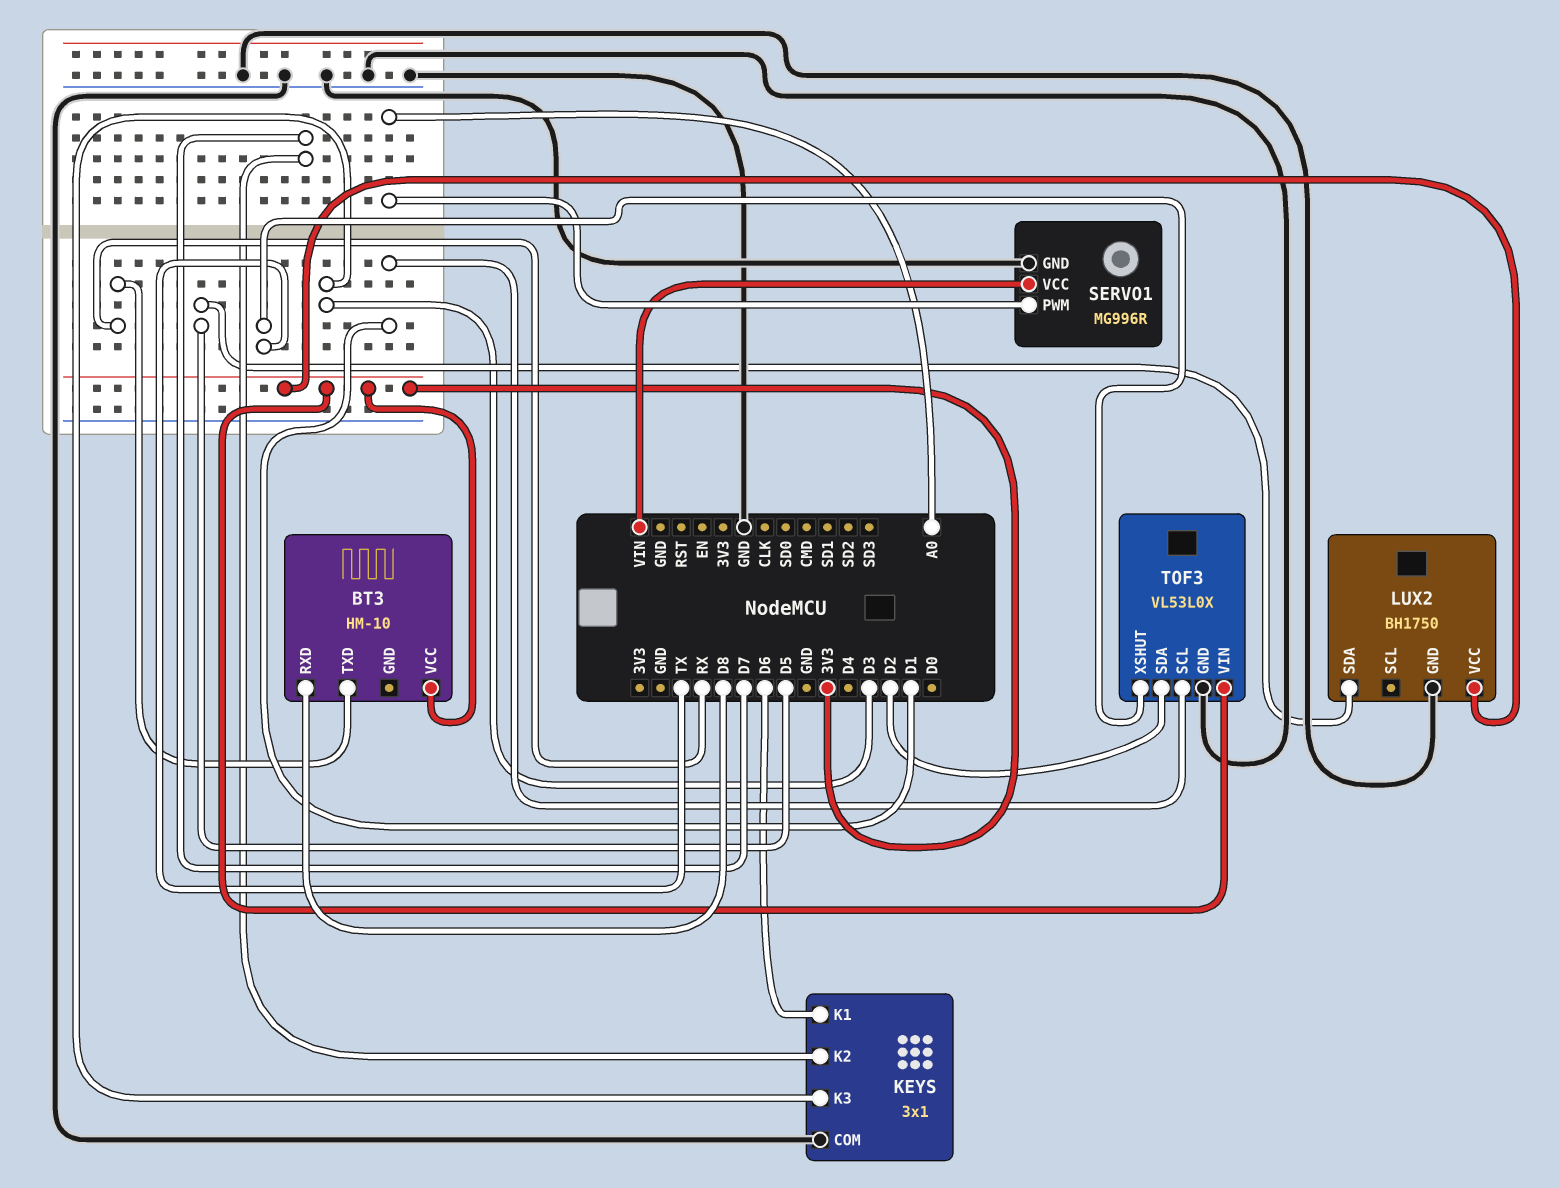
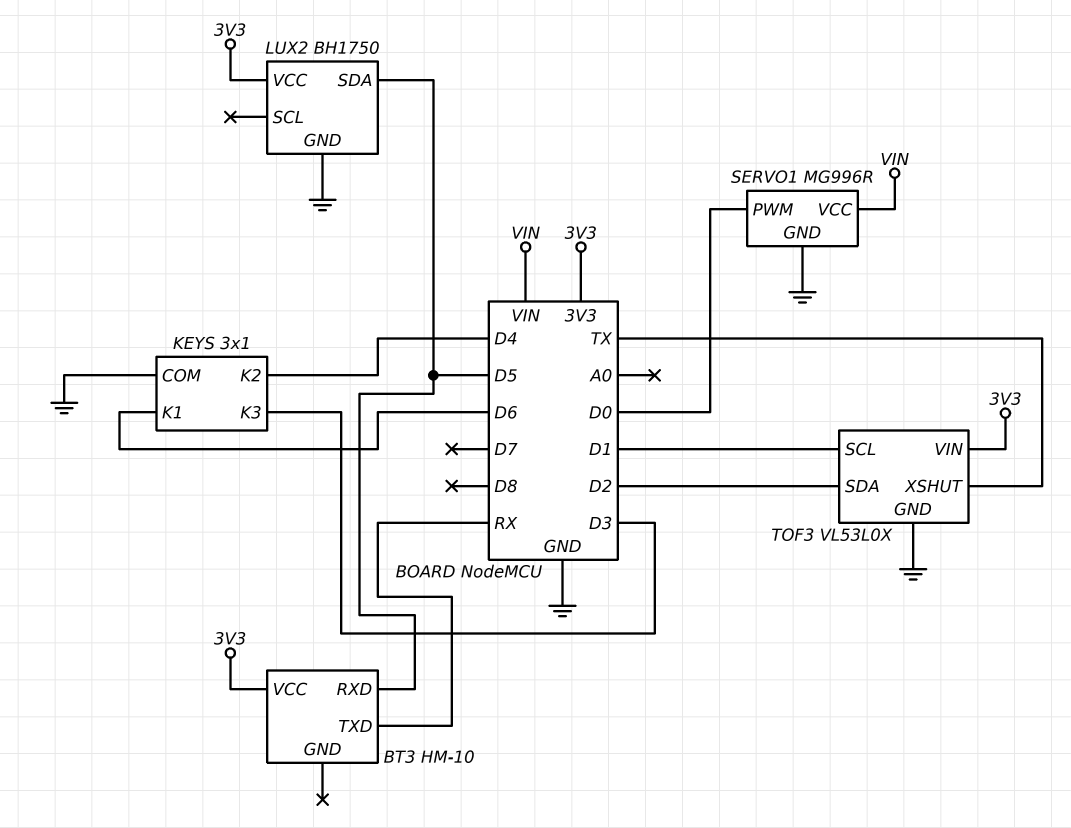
BT3 pin RXD: D8 -> D5
KEYS pin K2: D7 -> D4
SERVO1 pin PWM: A0 -> D0

